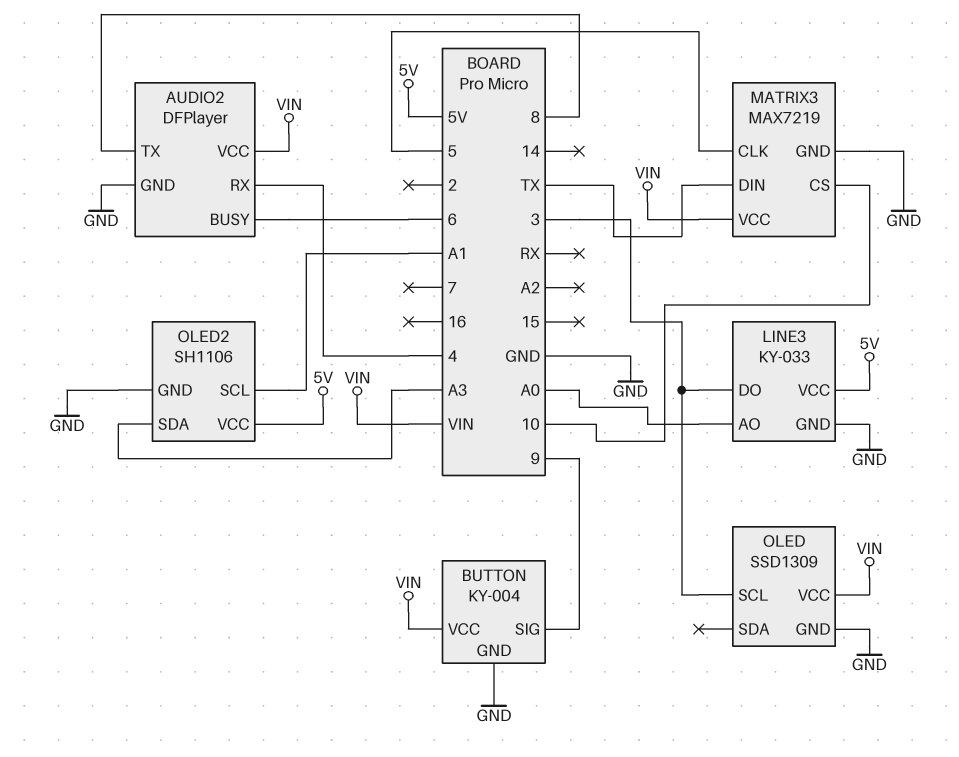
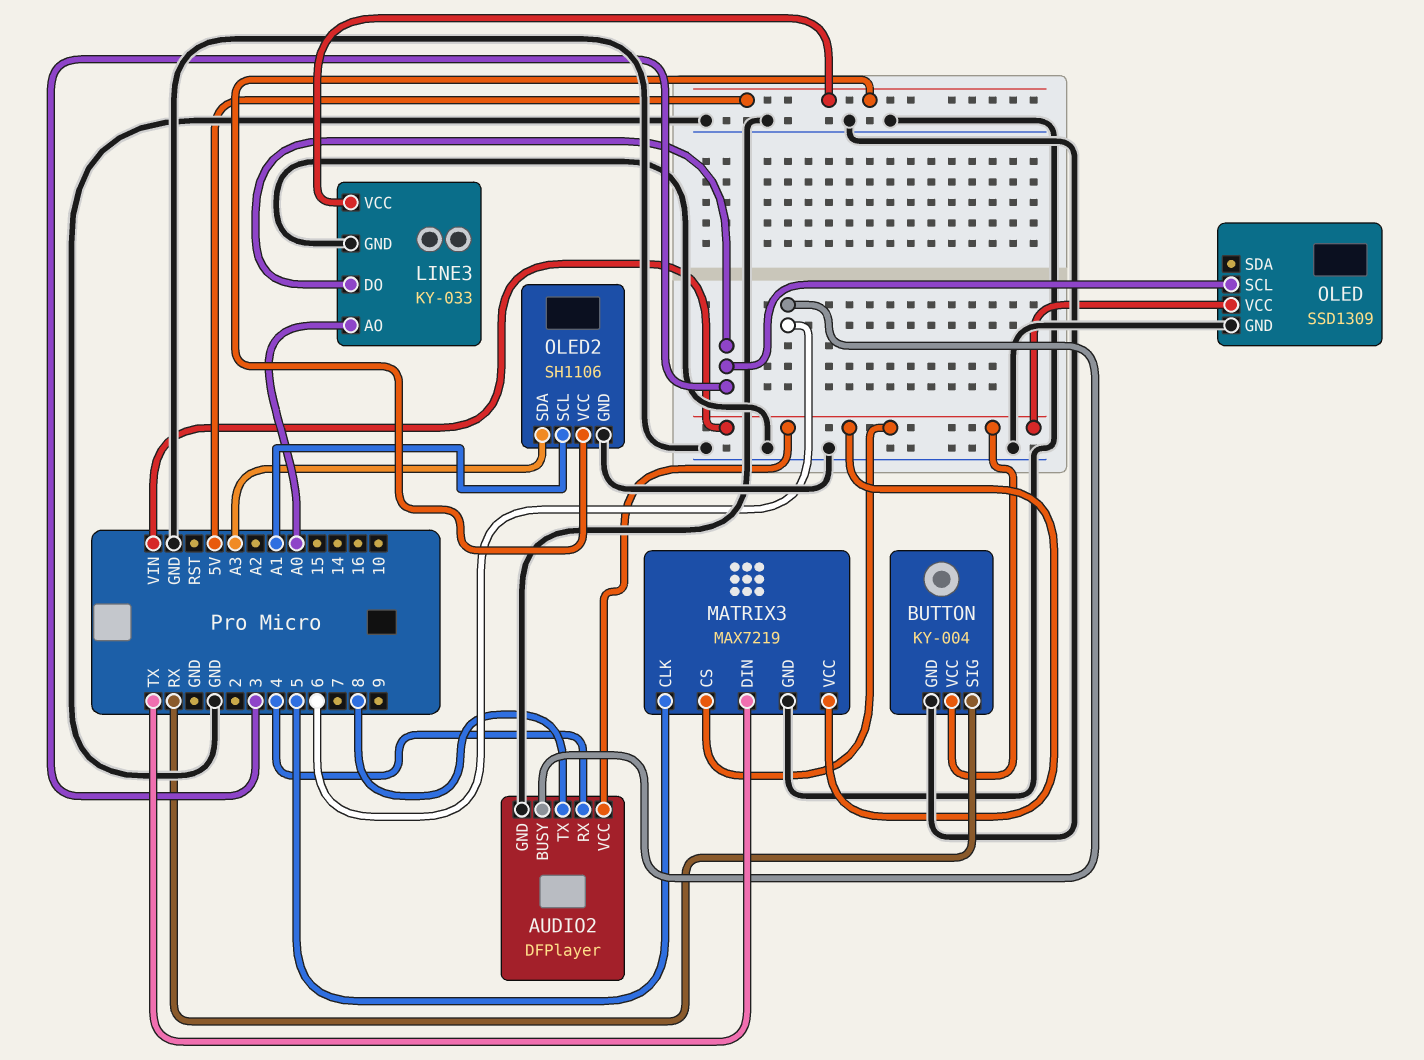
BUTTON pin SIG: 9 -> RX
MATRIX3 pin CS: 10 -> VIN

